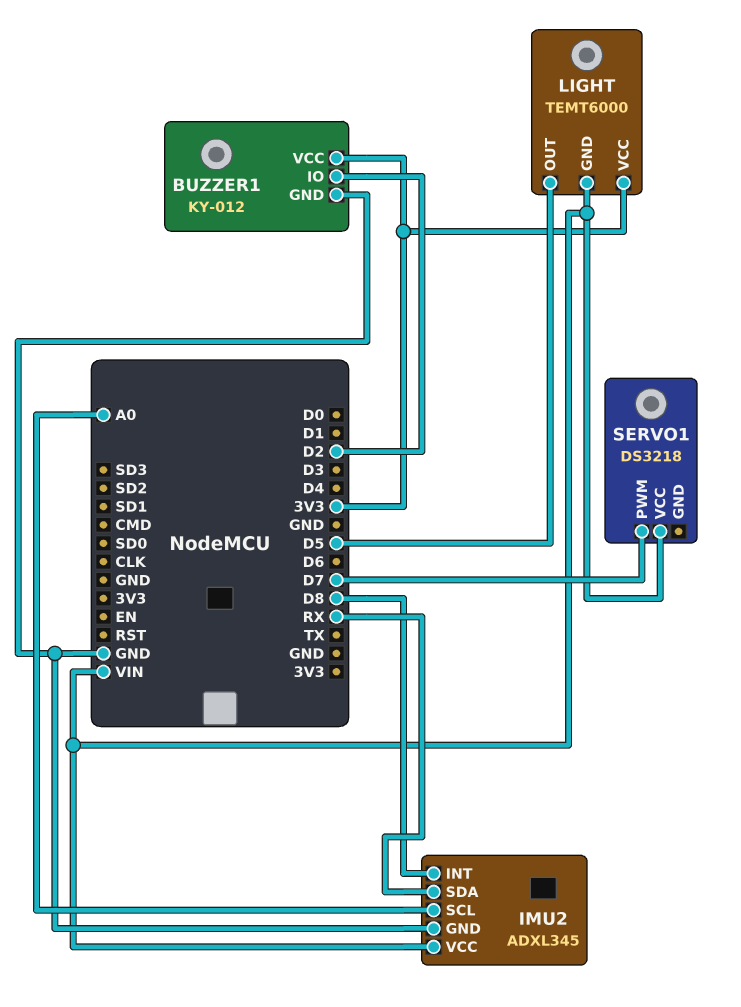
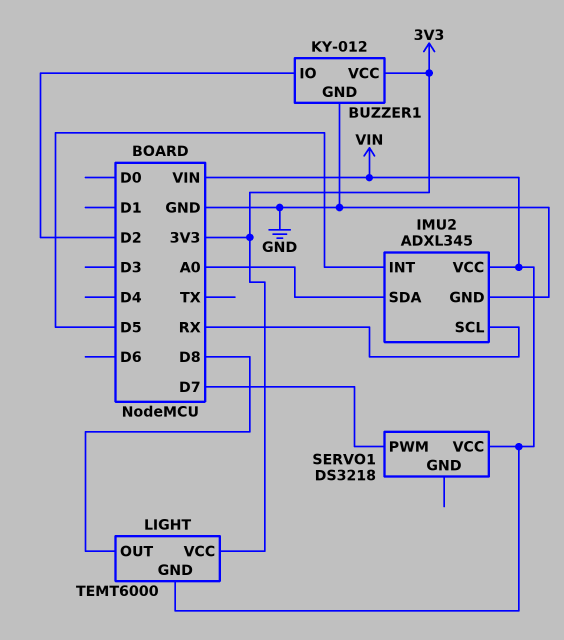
IMU2 pin INT: D8 -> D5
IMU2 pin SCL: A0 -> RX
IMU2 pin SDA: RX -> A0
LIGHT pin OUT: D5 -> D8

